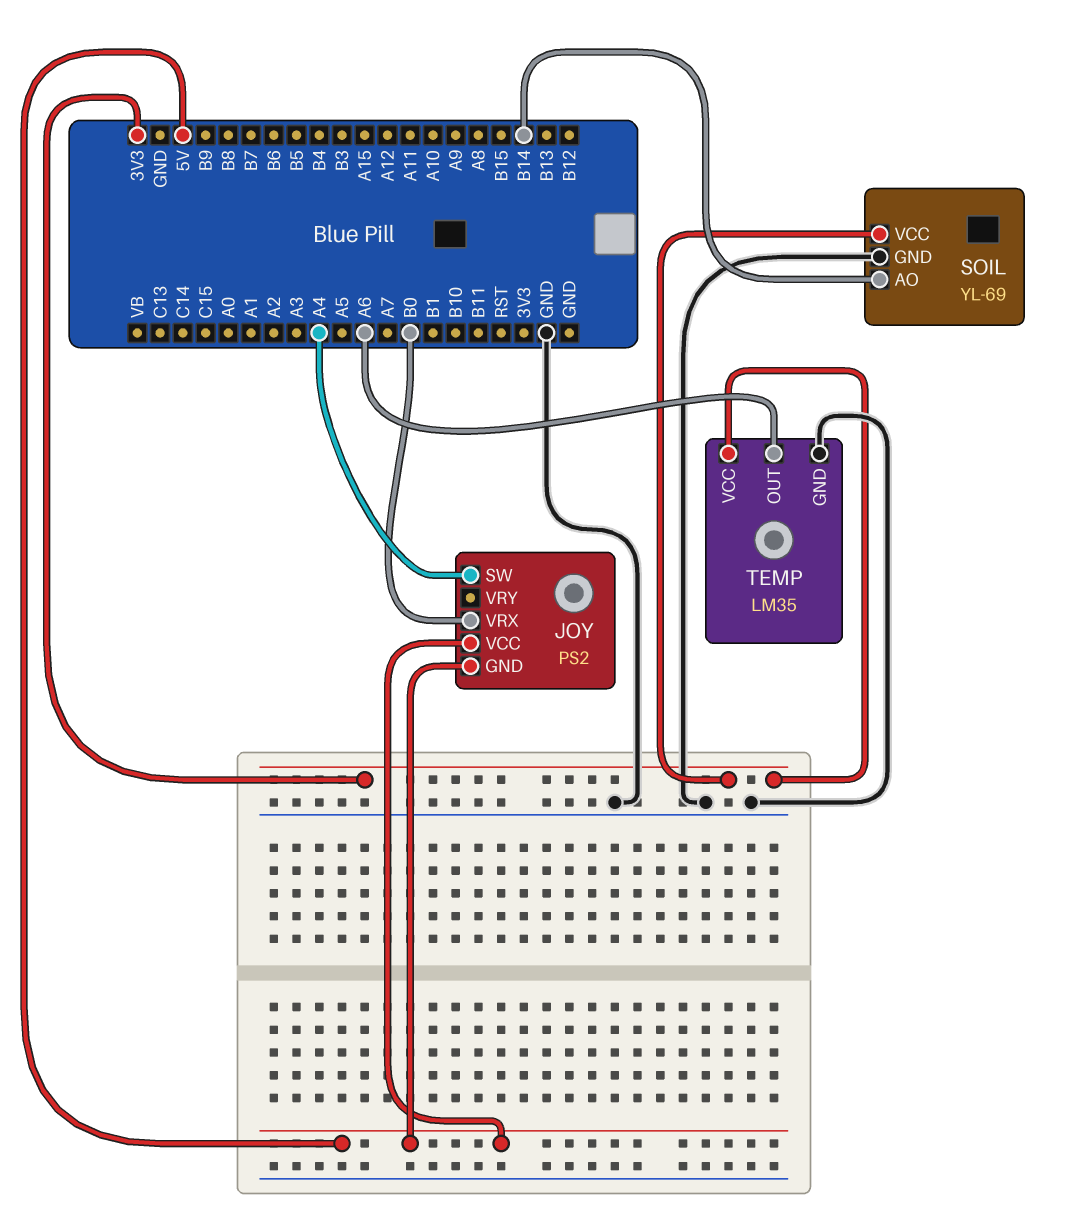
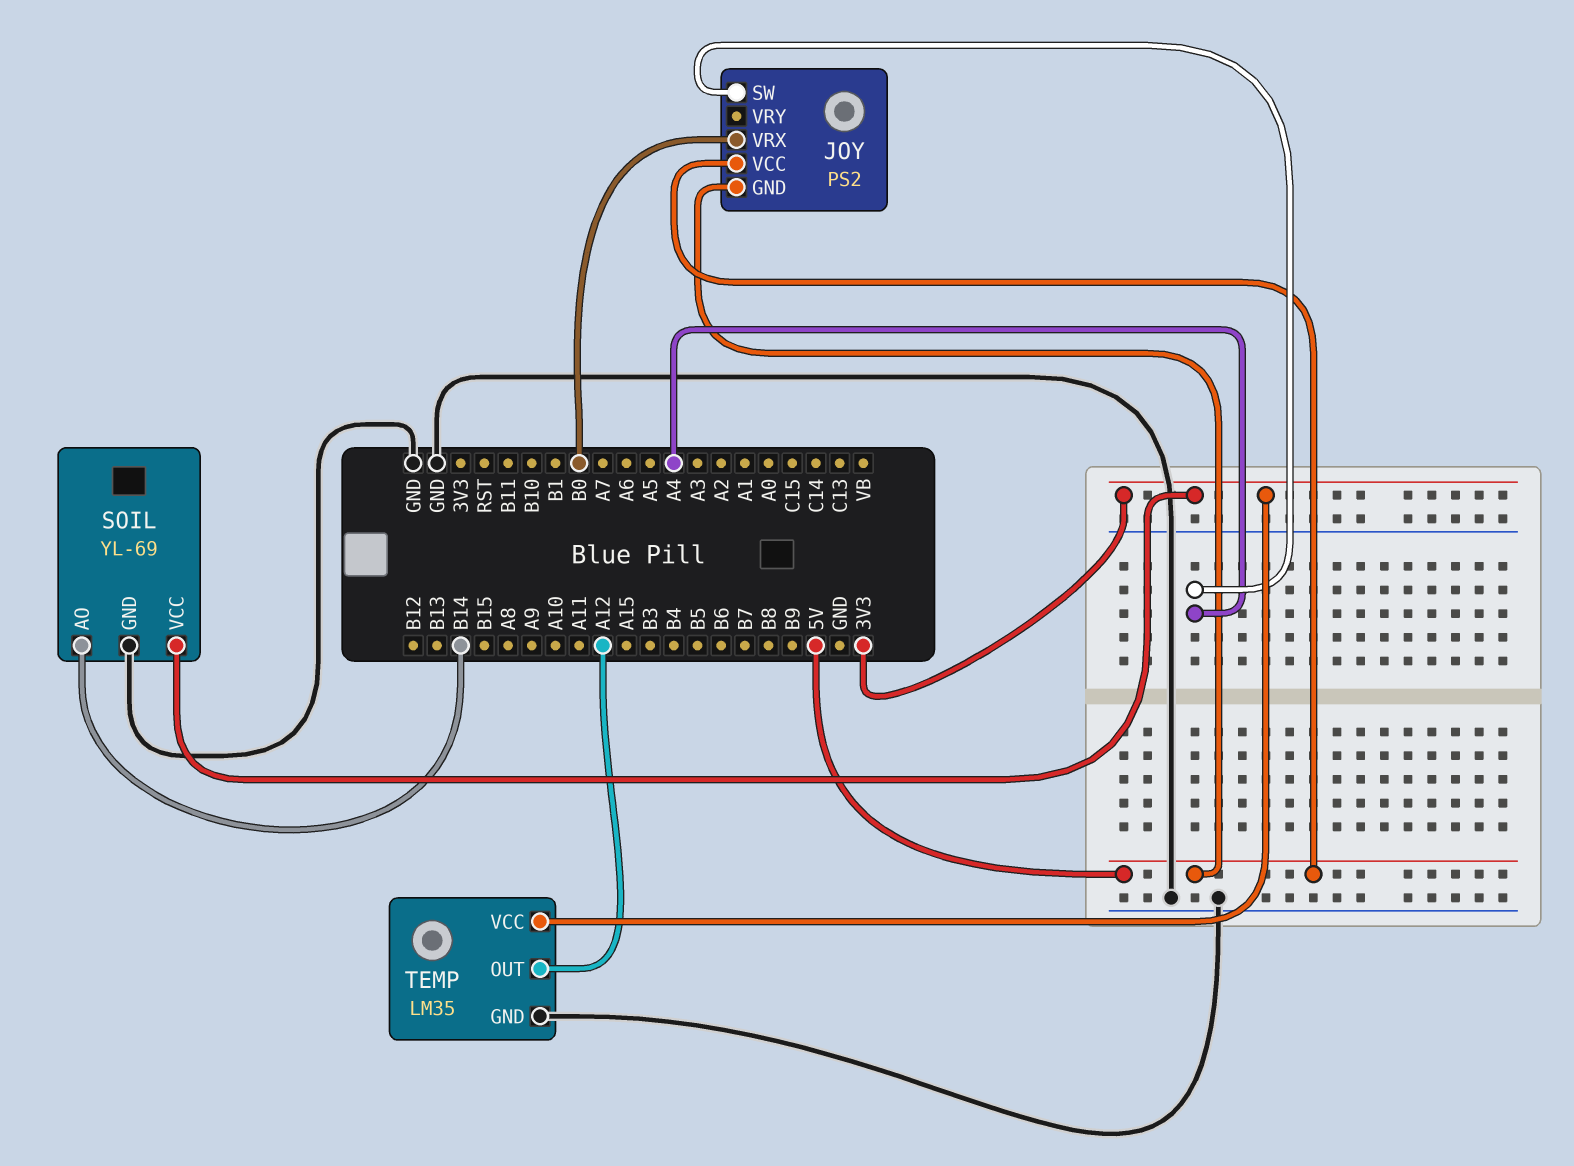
TEMP pin OUT: A6 -> A12

